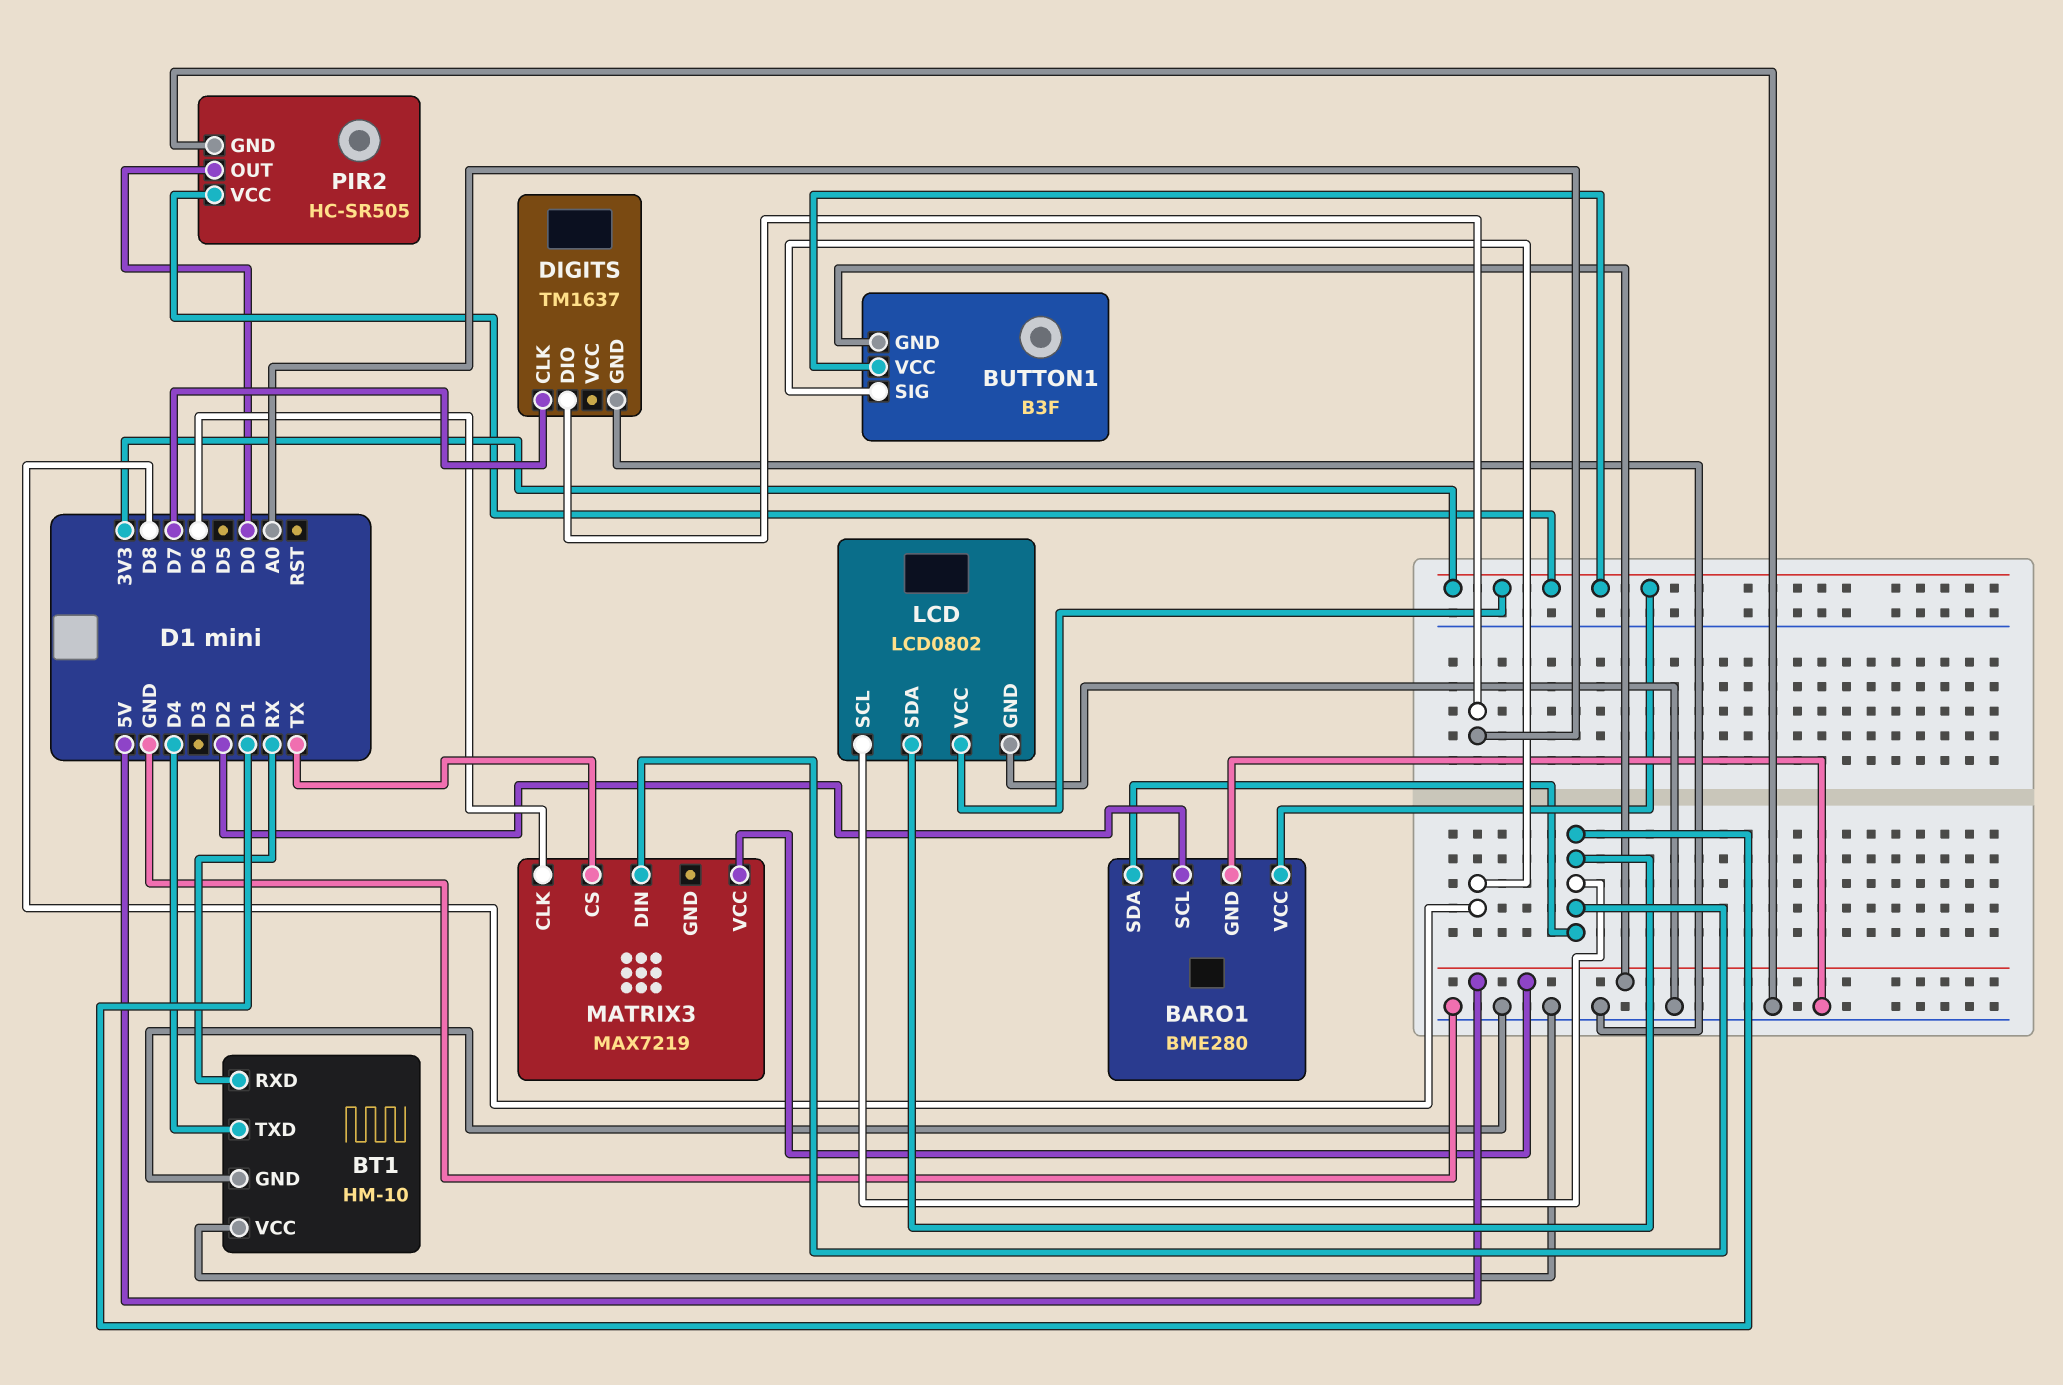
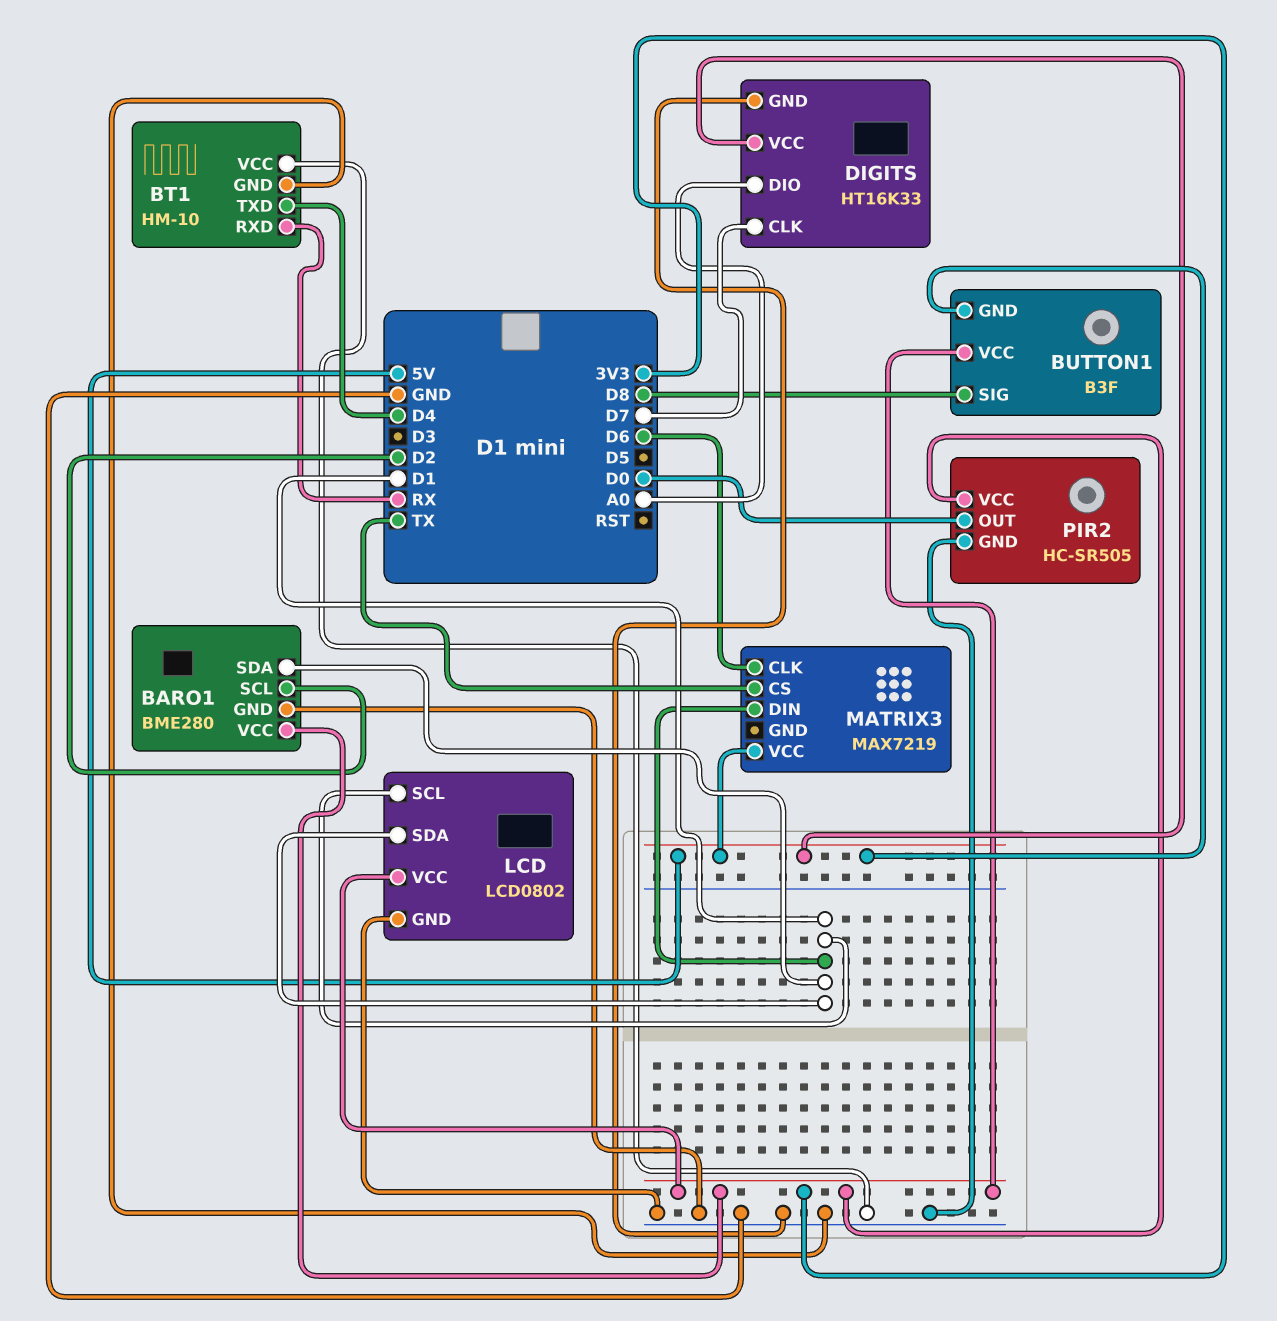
DIGITS: TM1637 -> HT16K33
DIGITS pin VCC: none -> 5V

